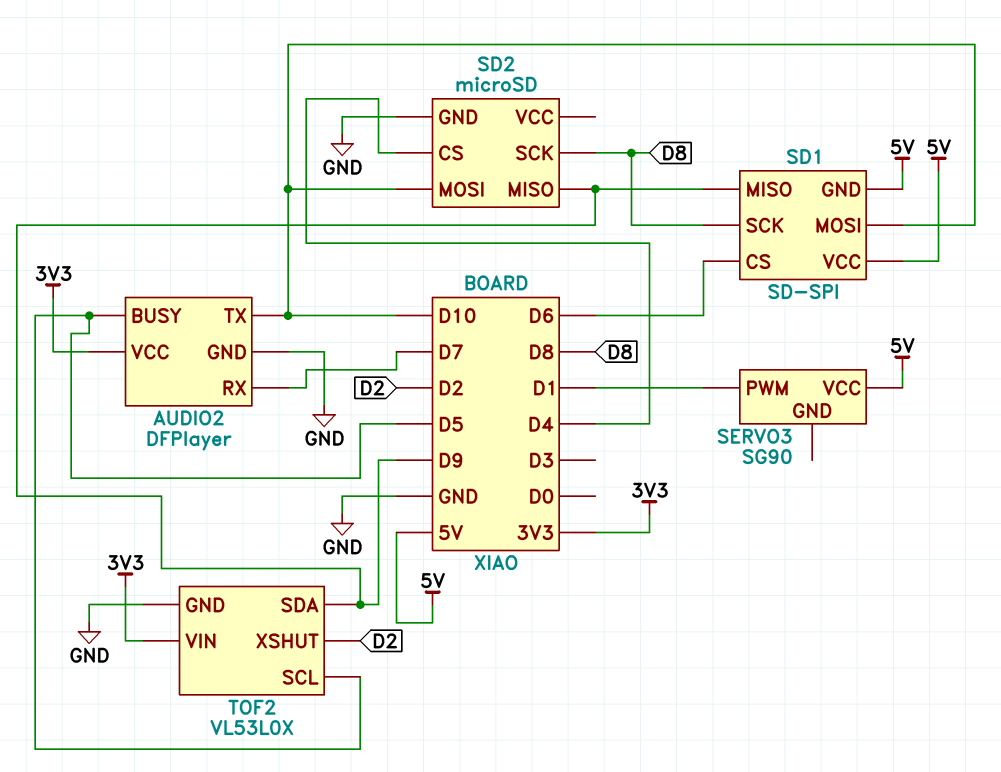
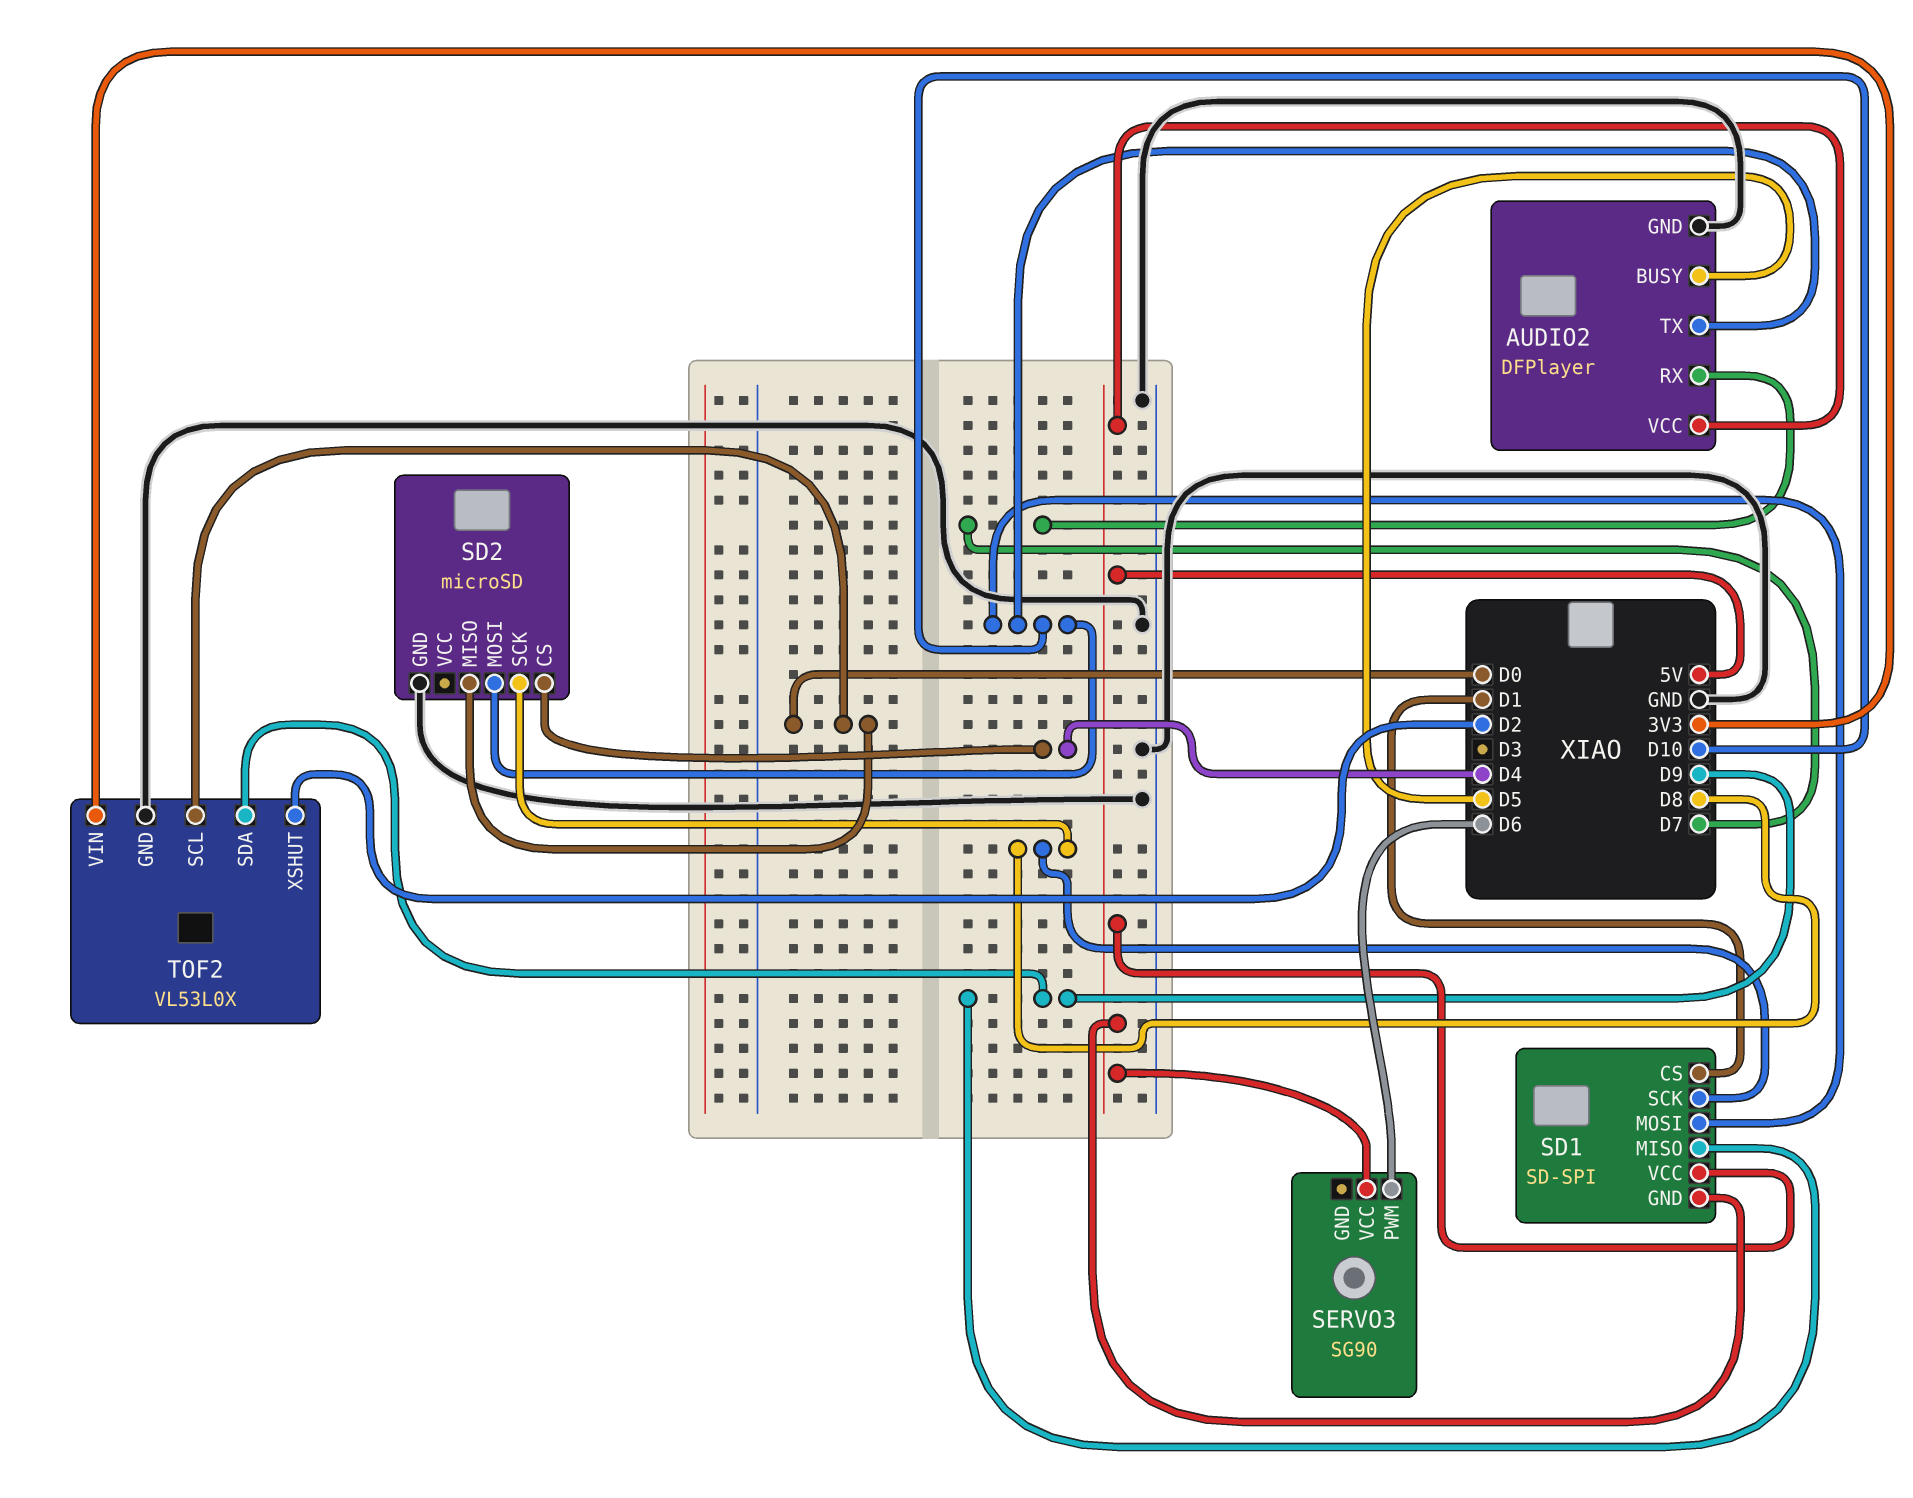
AUDIO2 pin VCC: 3V3 -> 5V
SD1 pin CS: D6 -> D1
SD2 pin MISO: D9 -> D0
SERVO3 pin PWM: D1 -> D6
TOF2 pin SCL: D5 -> D0

